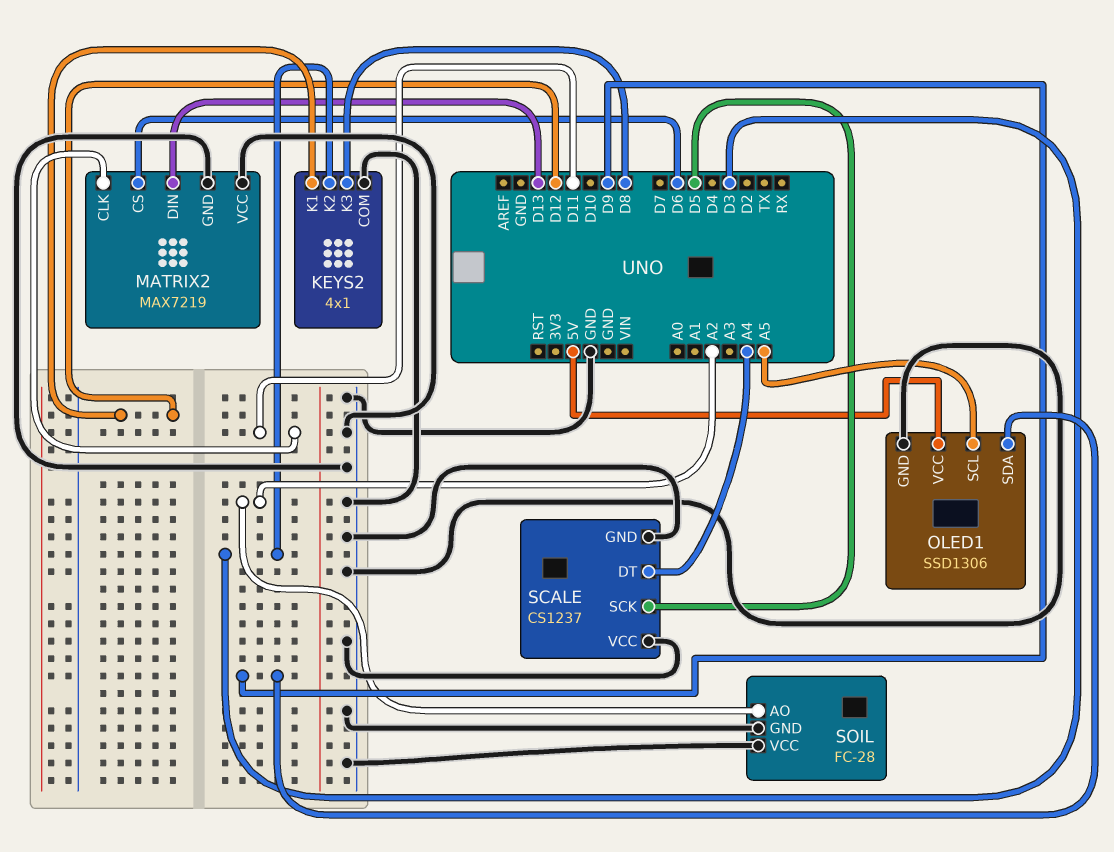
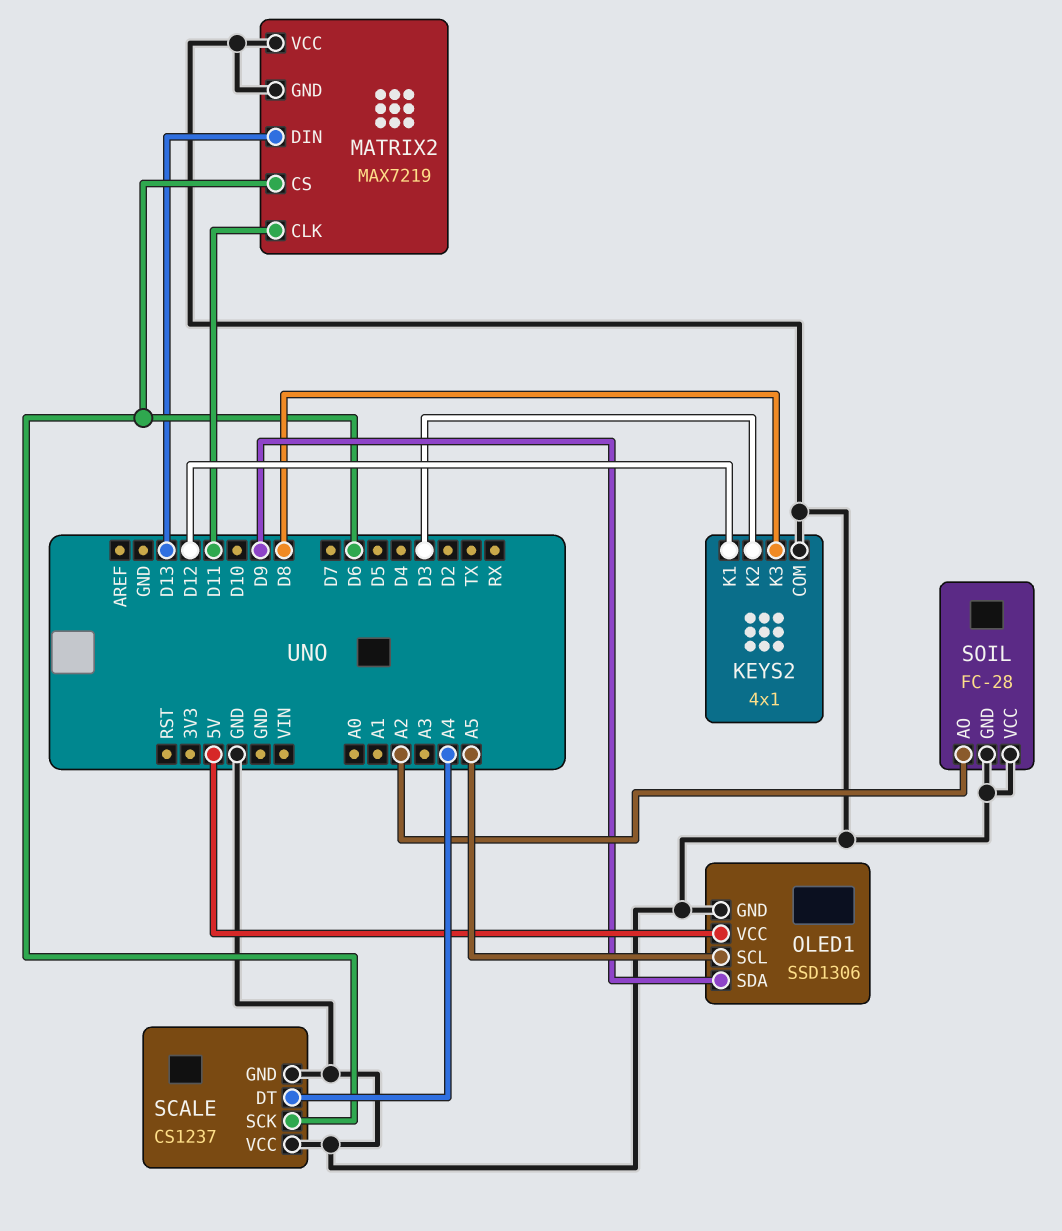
SCALE pin SCK: D5 -> D6

